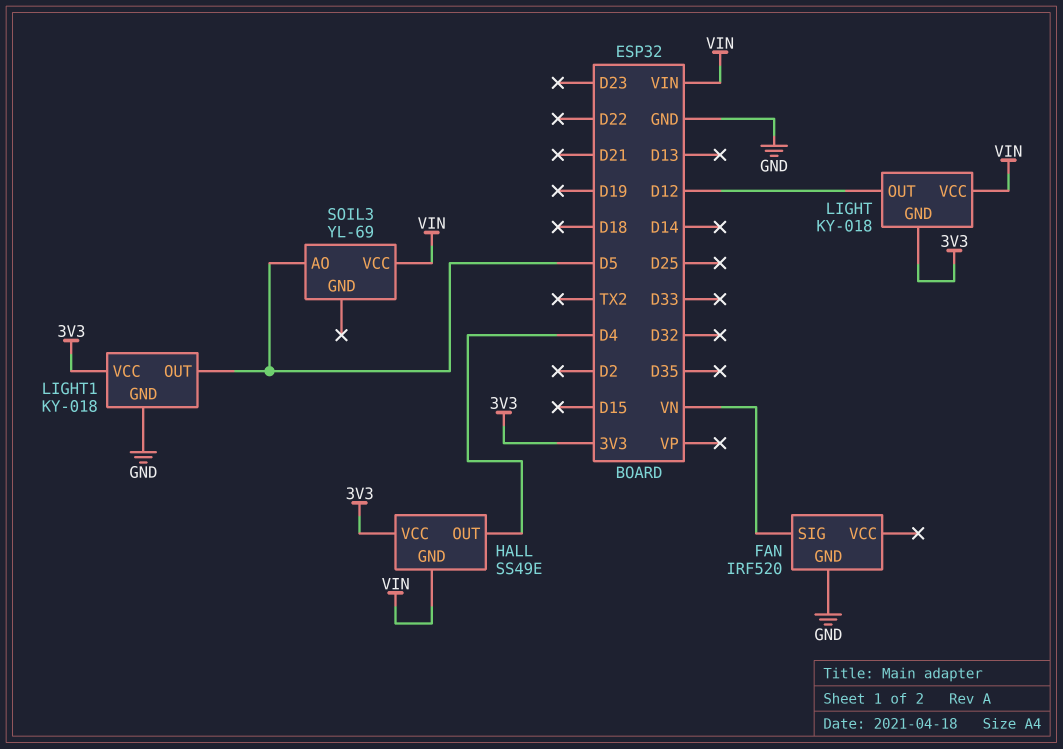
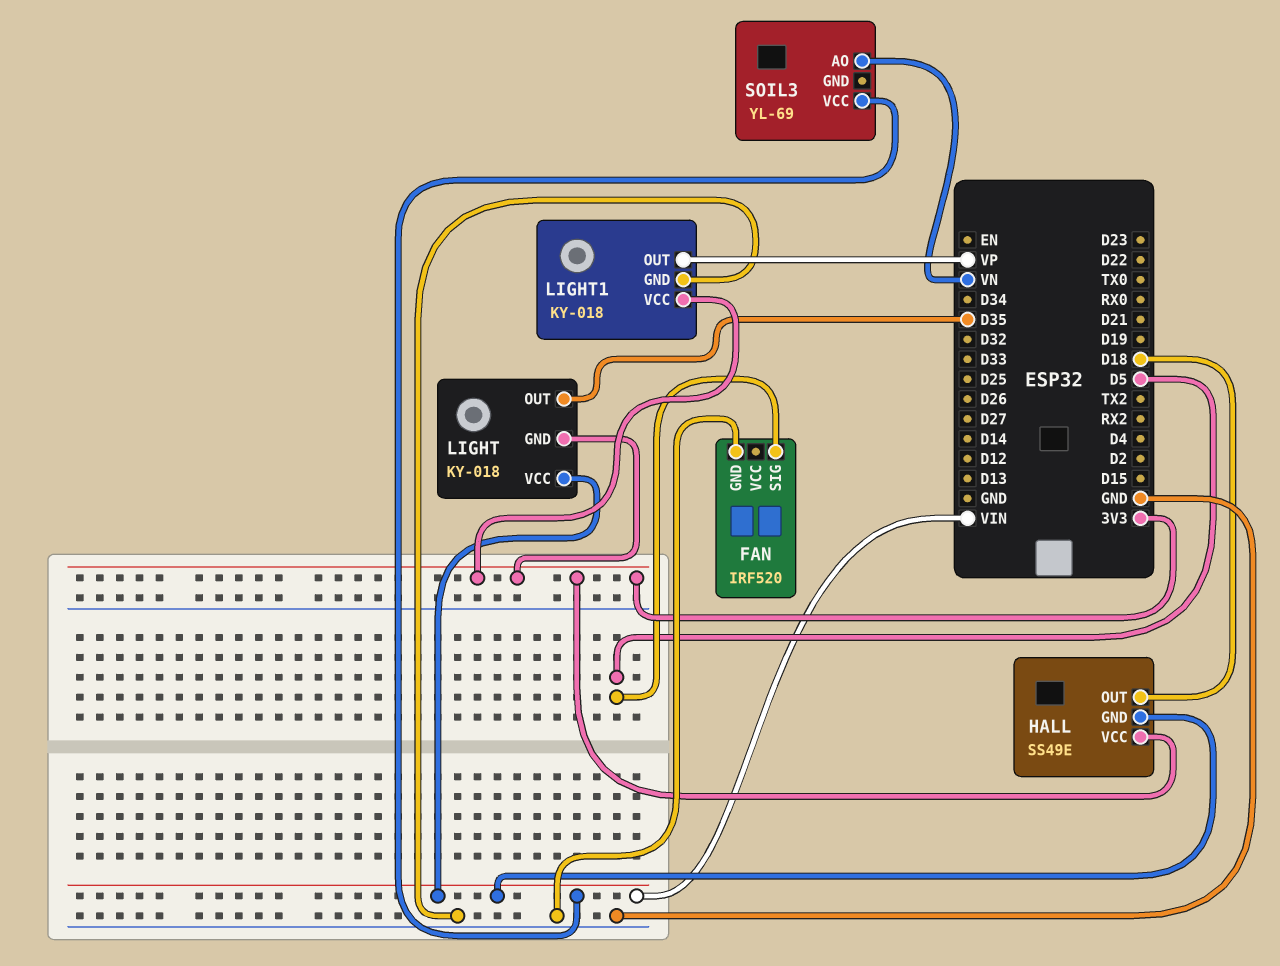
FAN pin SIG: VN -> D5
HALL pin OUT: D4 -> D18
LIGHT pin OUT: D12 -> D35
LIGHT1 pin OUT: D5 -> VP
SOIL3 pin AO: D5 -> VN

